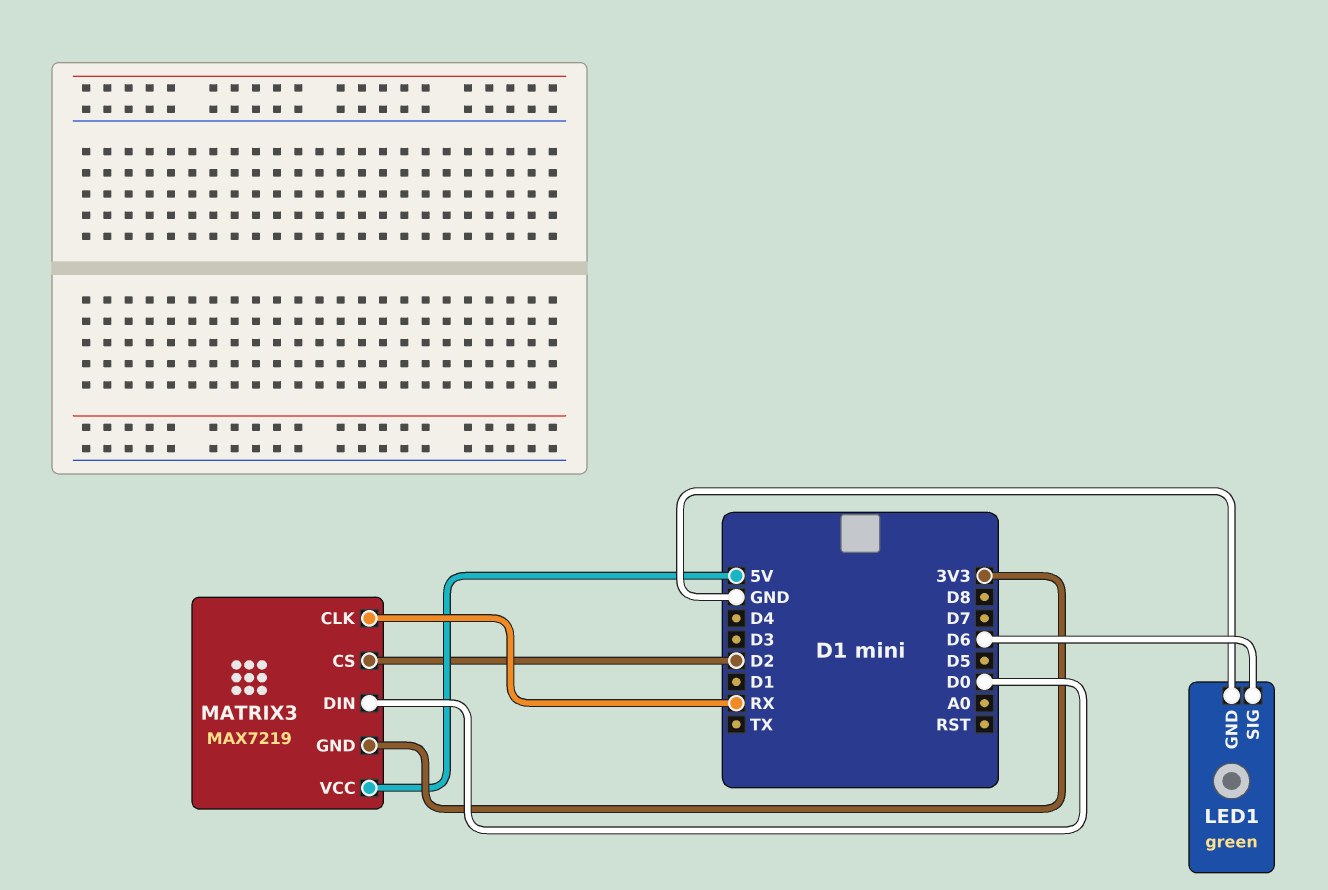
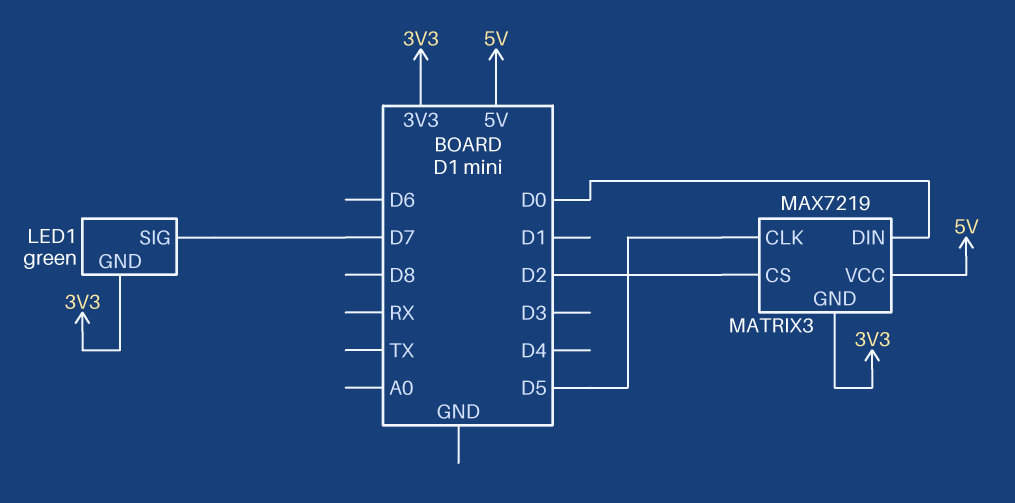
LED1 pin GND: GND -> 3V3
LED1 pin SIG: D6 -> D7
MATRIX3 pin CLK: RX -> D5

